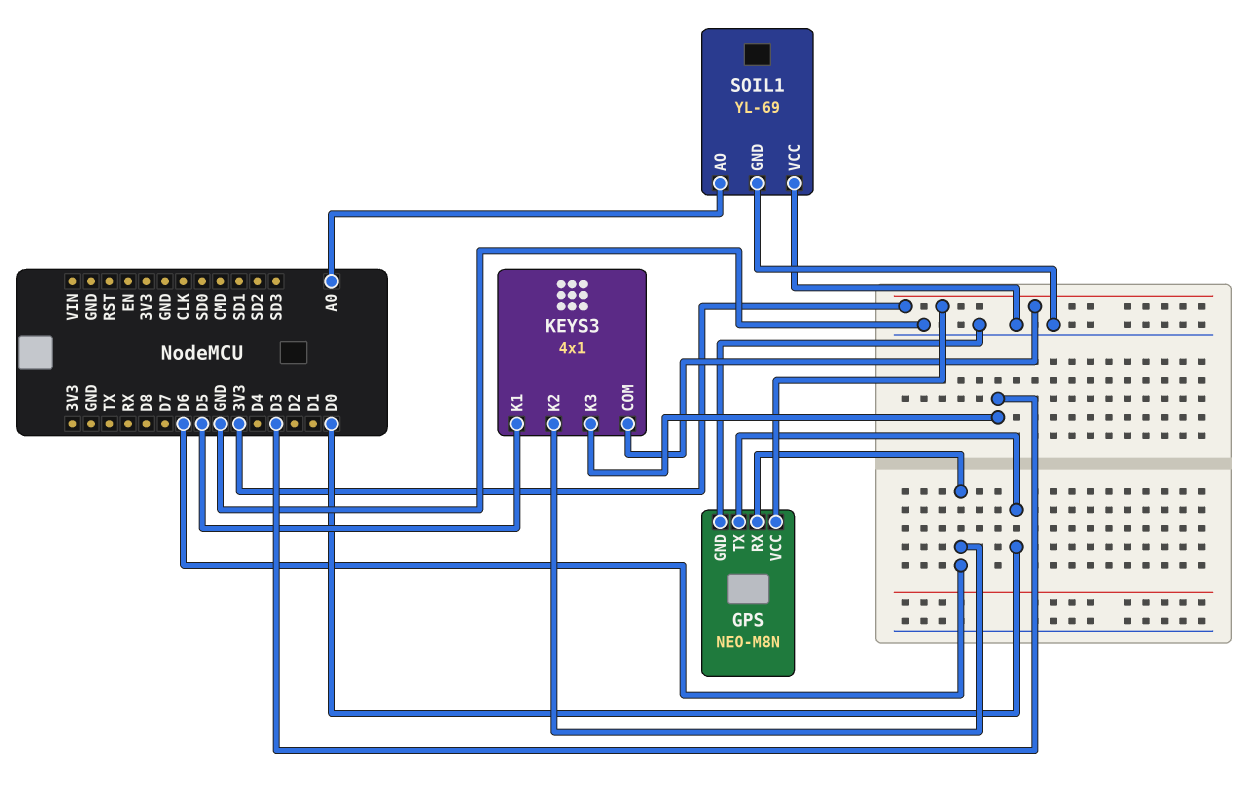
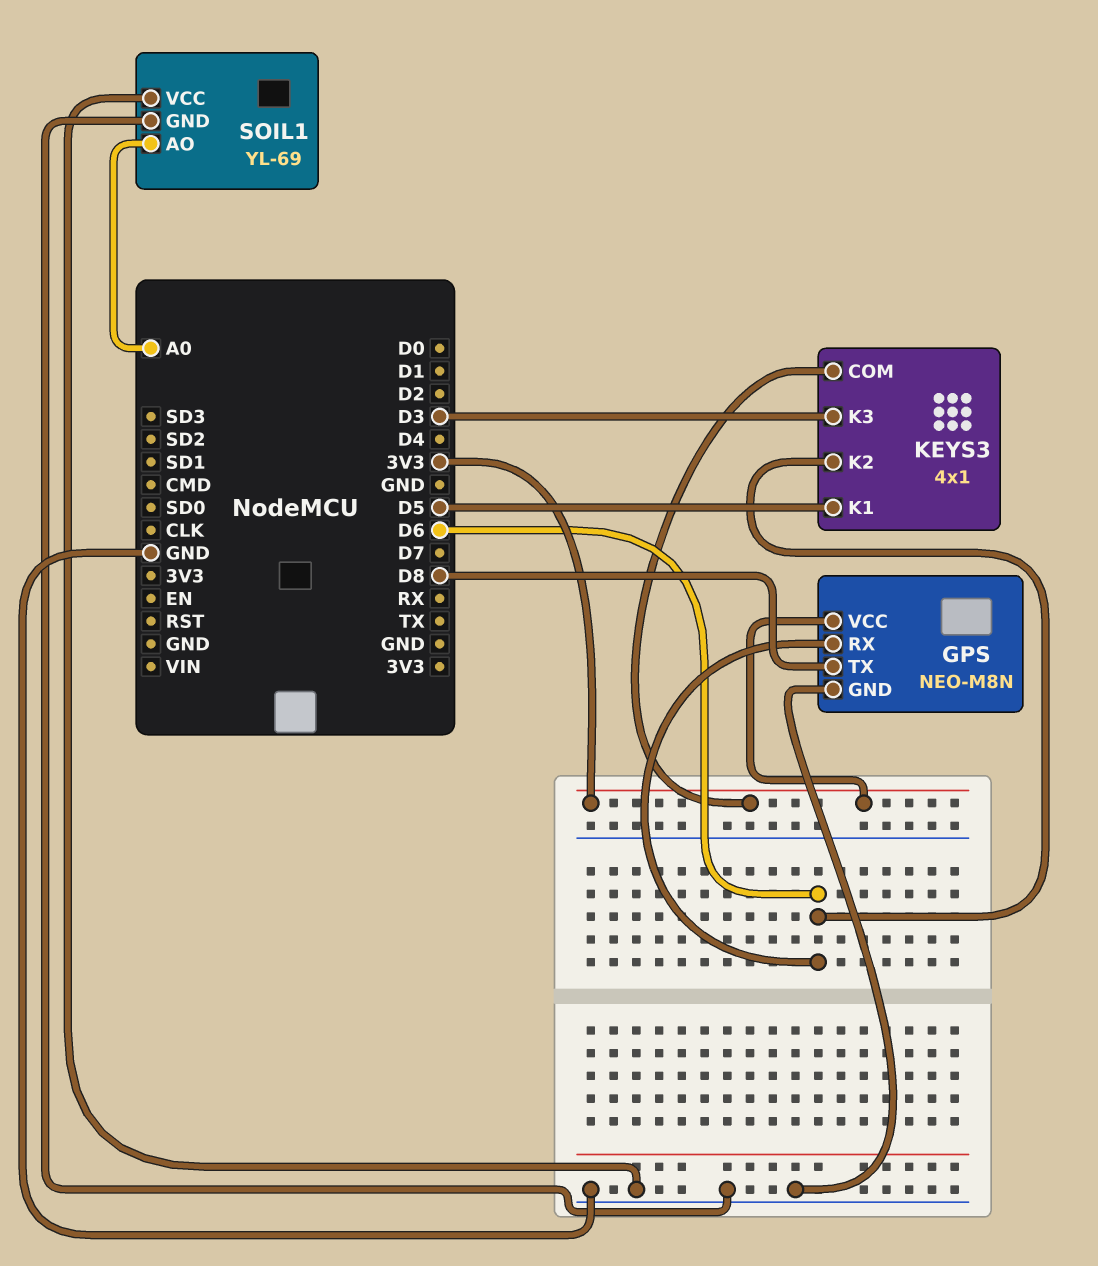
GPS pin TX: D0 -> D8

